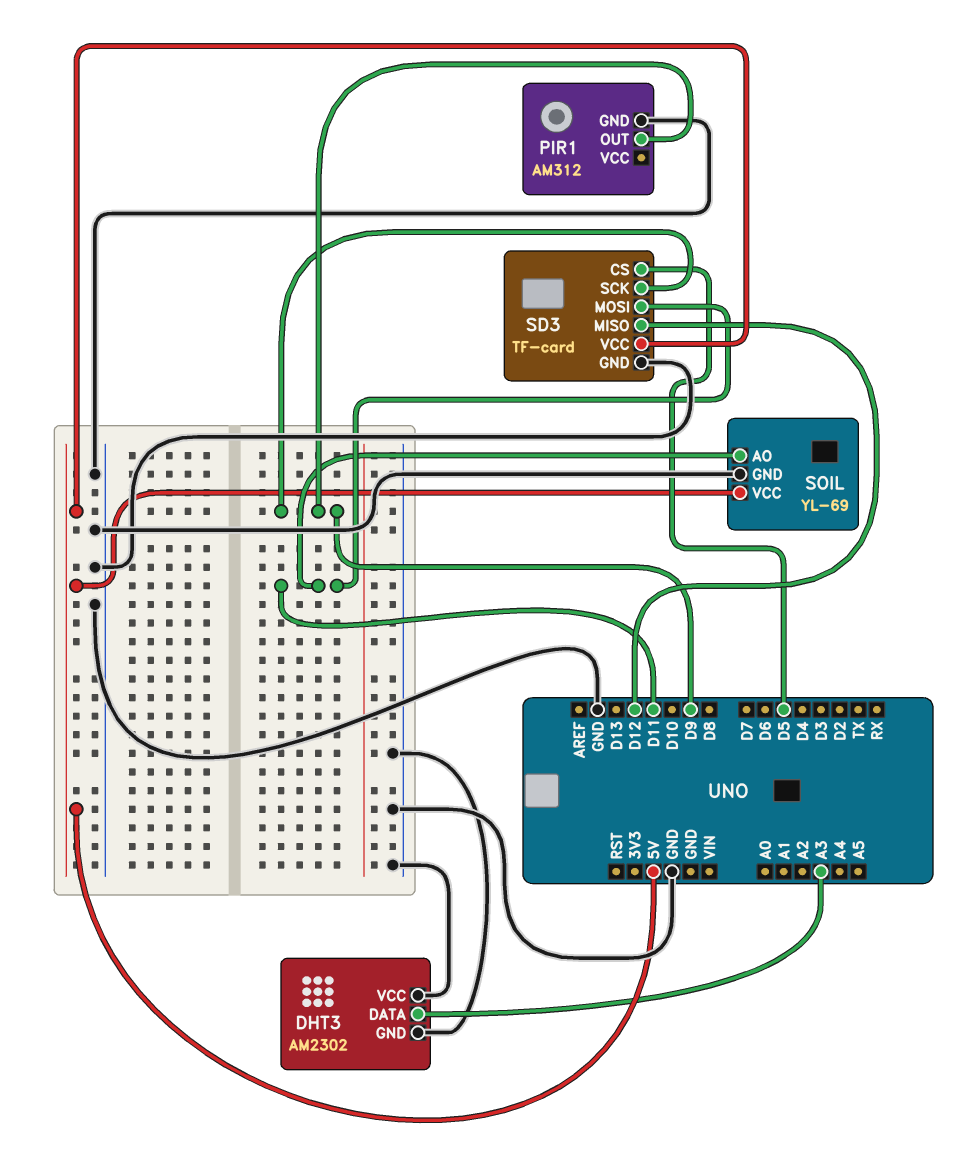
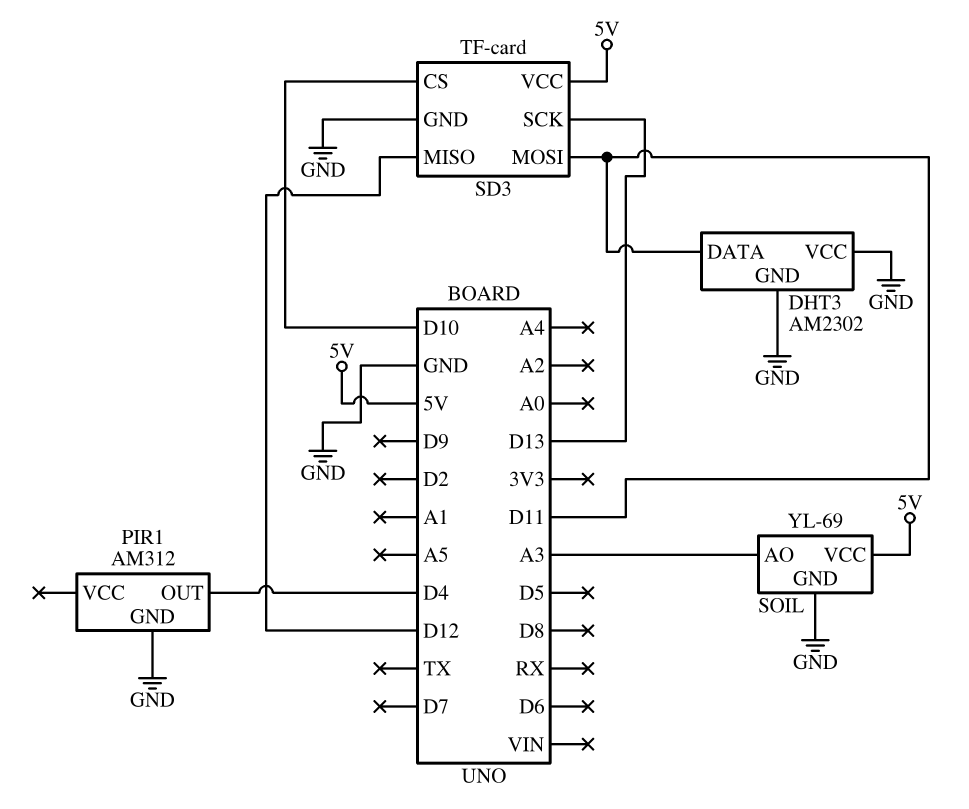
DHT3 pin DATA: A3 -> D11
PIR1 pin OUT: D9 -> D4
SD3 pin CS: D5 -> D10
SD3 pin SCK: D9 -> D13
SOIL pin AO: D11 -> A3

